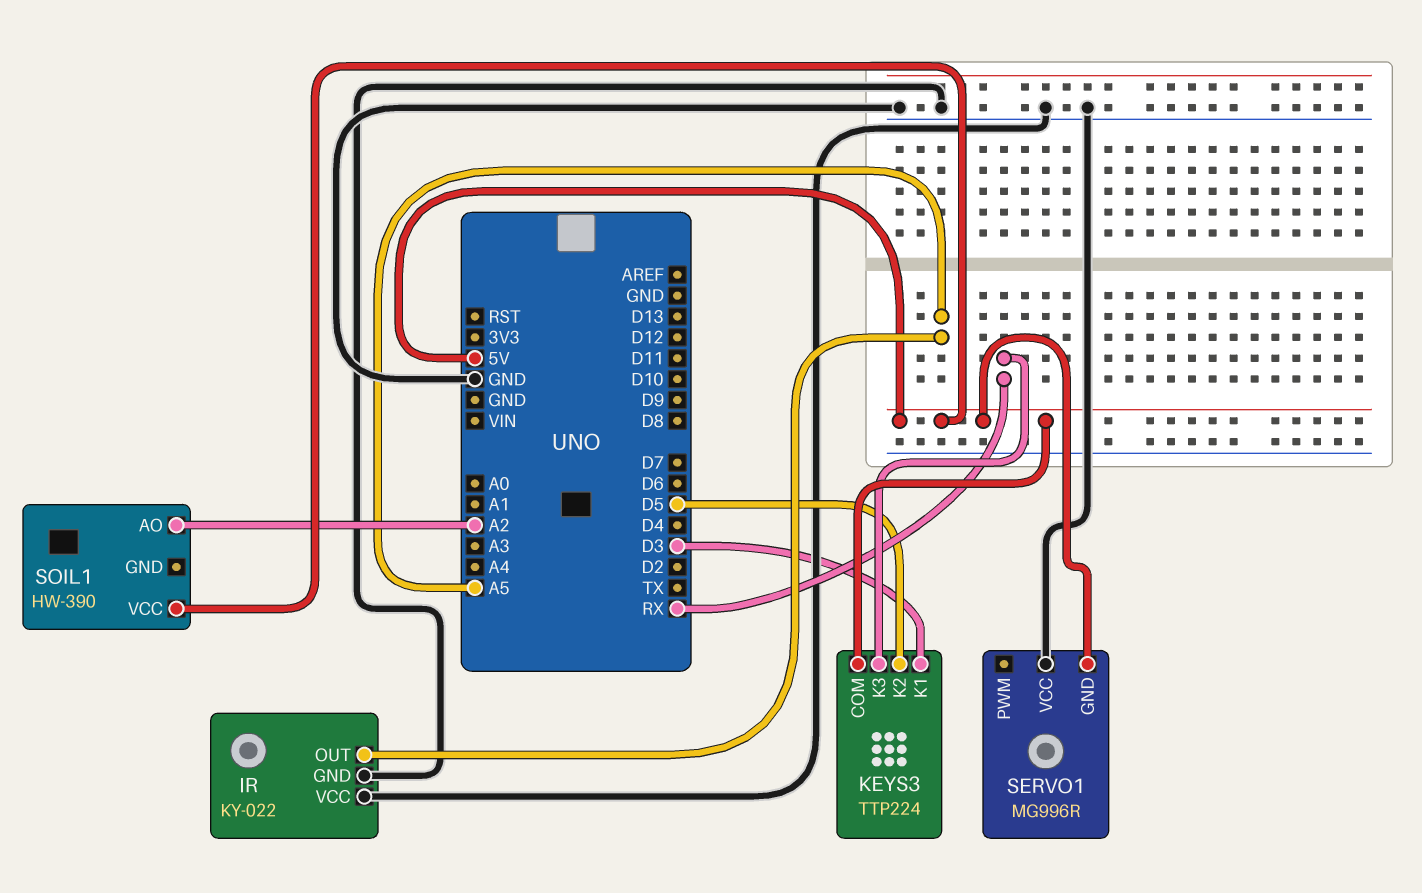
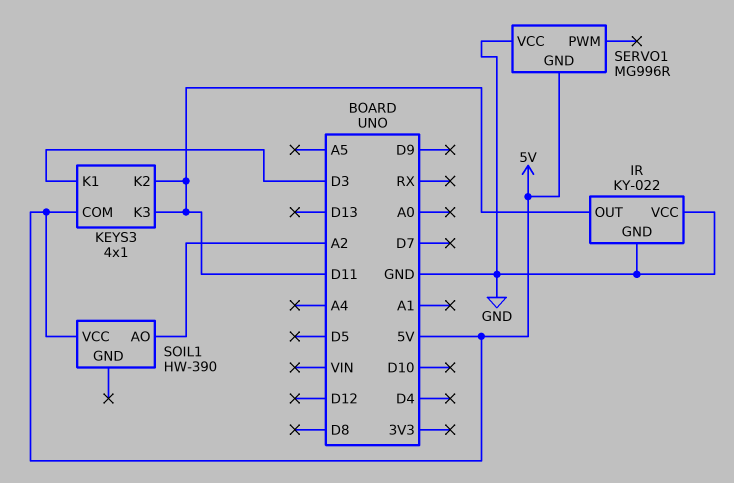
IR pin OUT: A5 -> D11
KEYS3: TTP224 -> 4x1
KEYS3 pin K2: D5 -> D11
KEYS3 pin K3: RX -> D11

